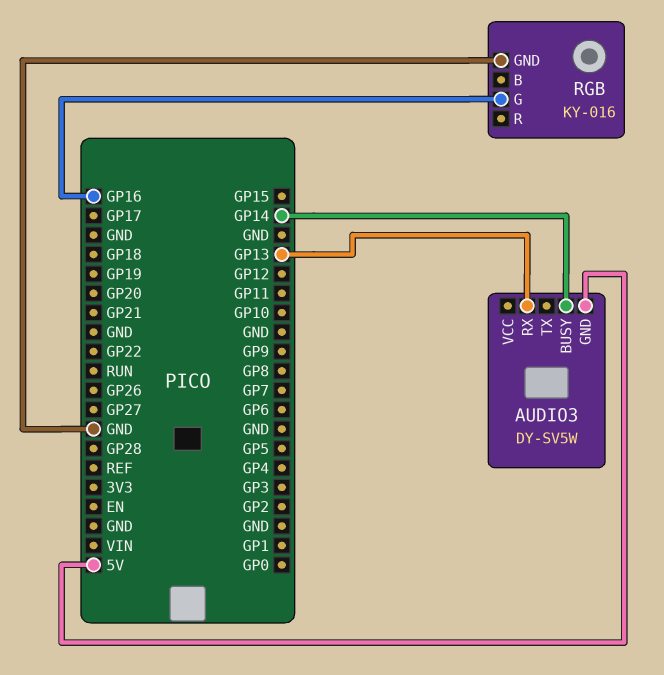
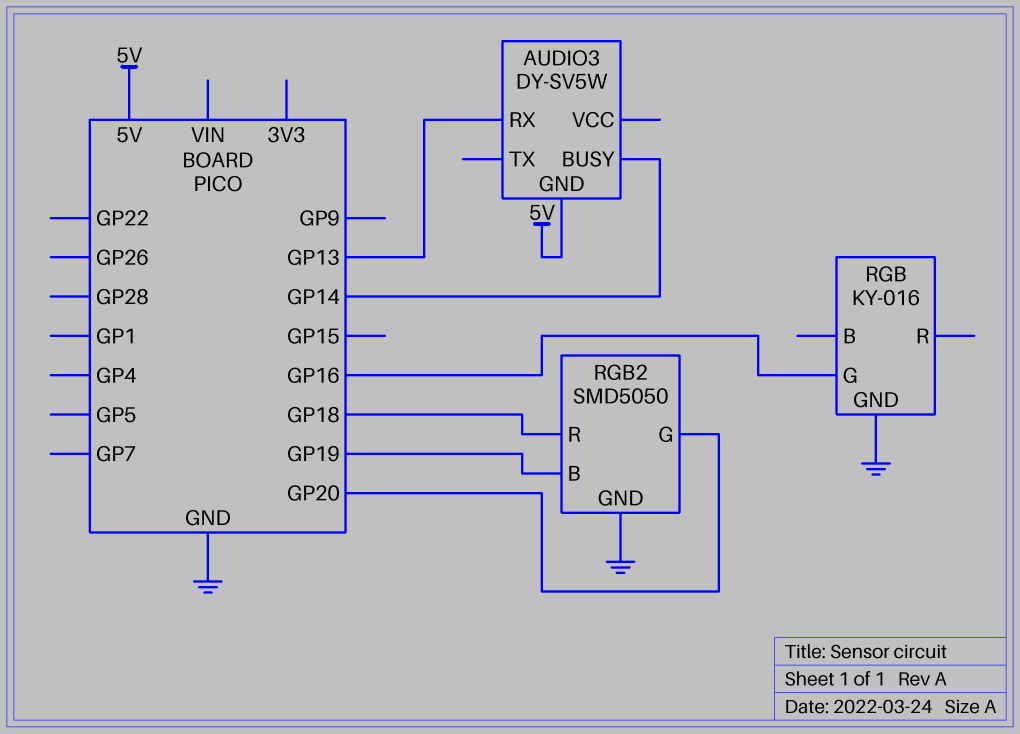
RGB2: none -> SMD5050
RGB2 pin B: none -> GP19
RGB2 pin G: none -> GP20
RGB2 pin GND: none -> GND
RGB2 pin R: none -> GP18

